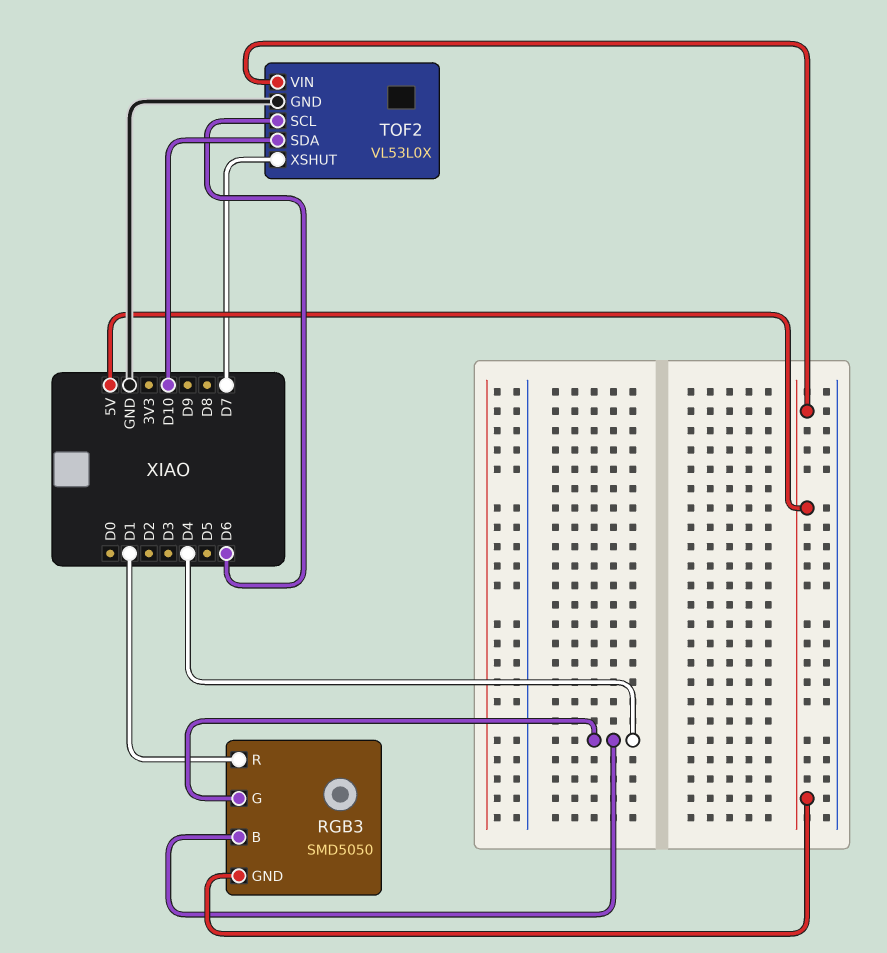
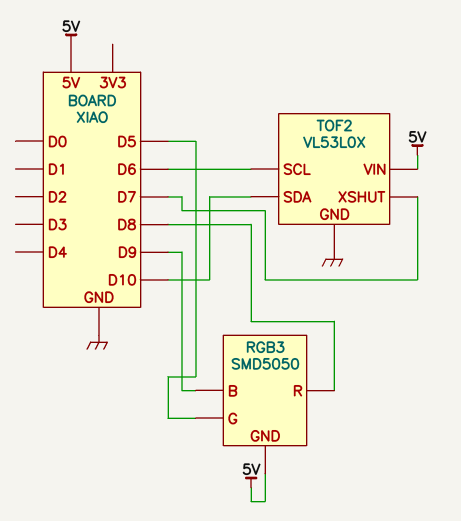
RGB3 pin B: D4 -> D9
RGB3 pin G: D4 -> D5
RGB3 pin R: D1 -> D8

